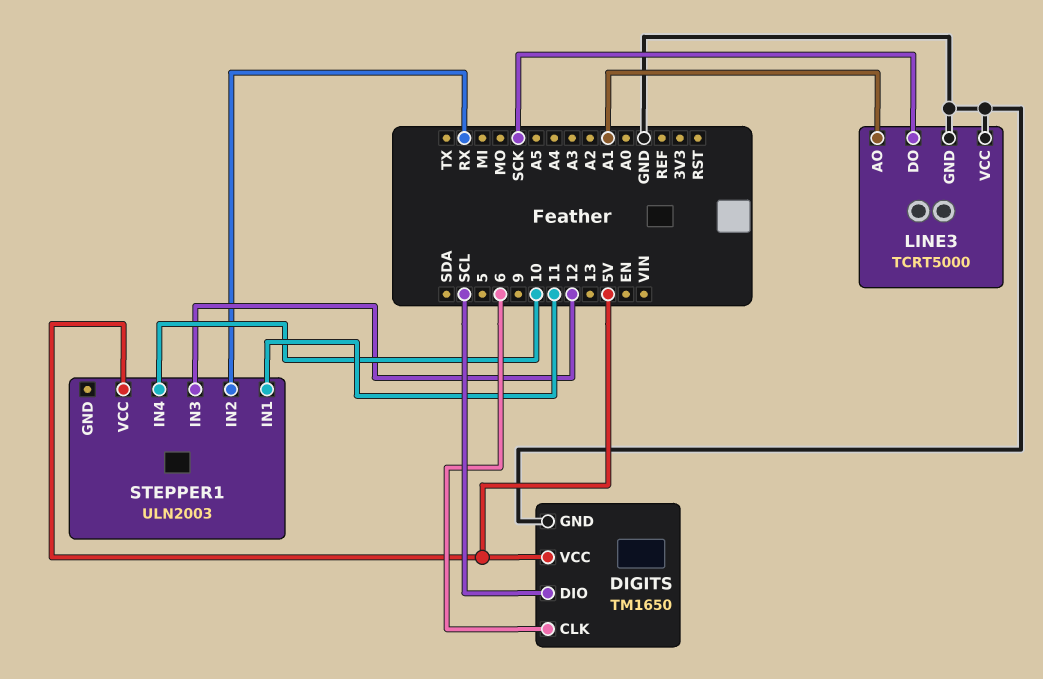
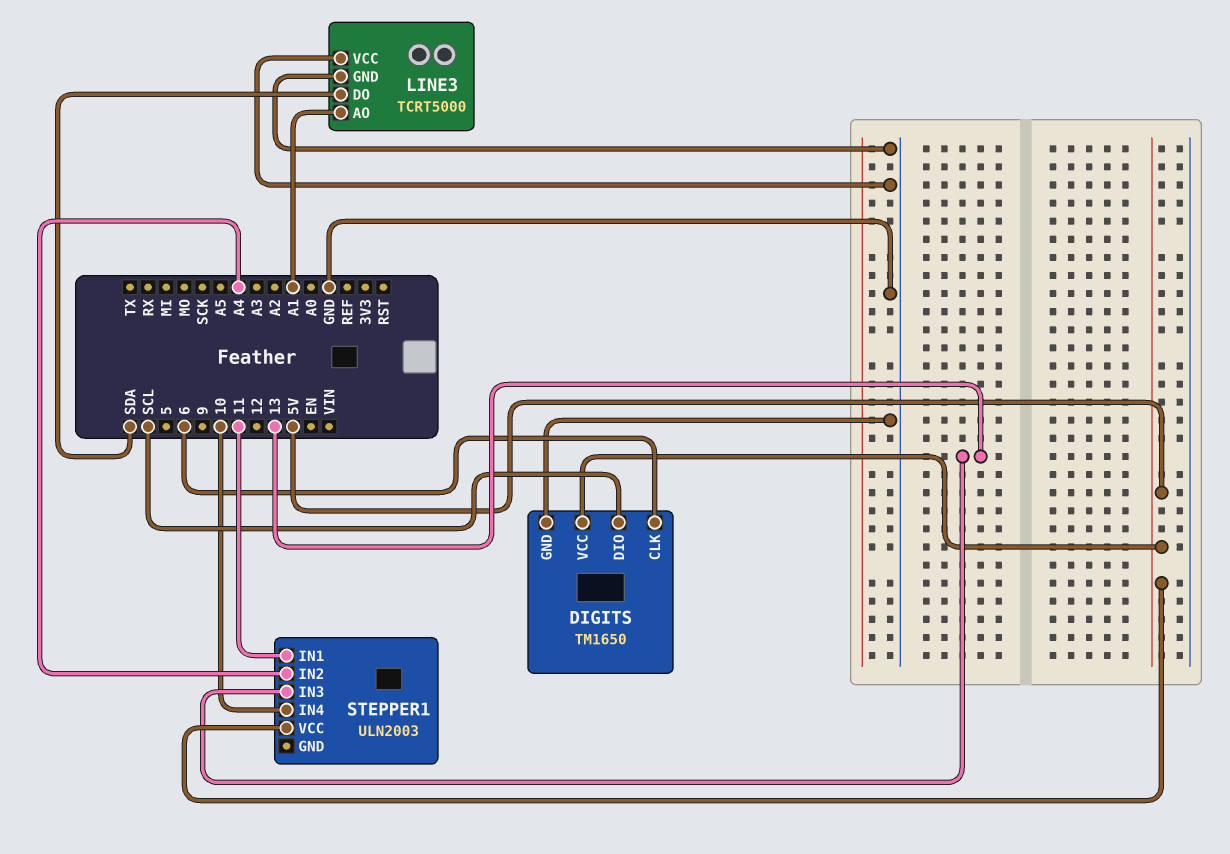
LINE3 pin DO: SCK -> SDA
STEPPER1 pin IN2: RX -> A4
STEPPER1 pin IN3: 12 -> 13

